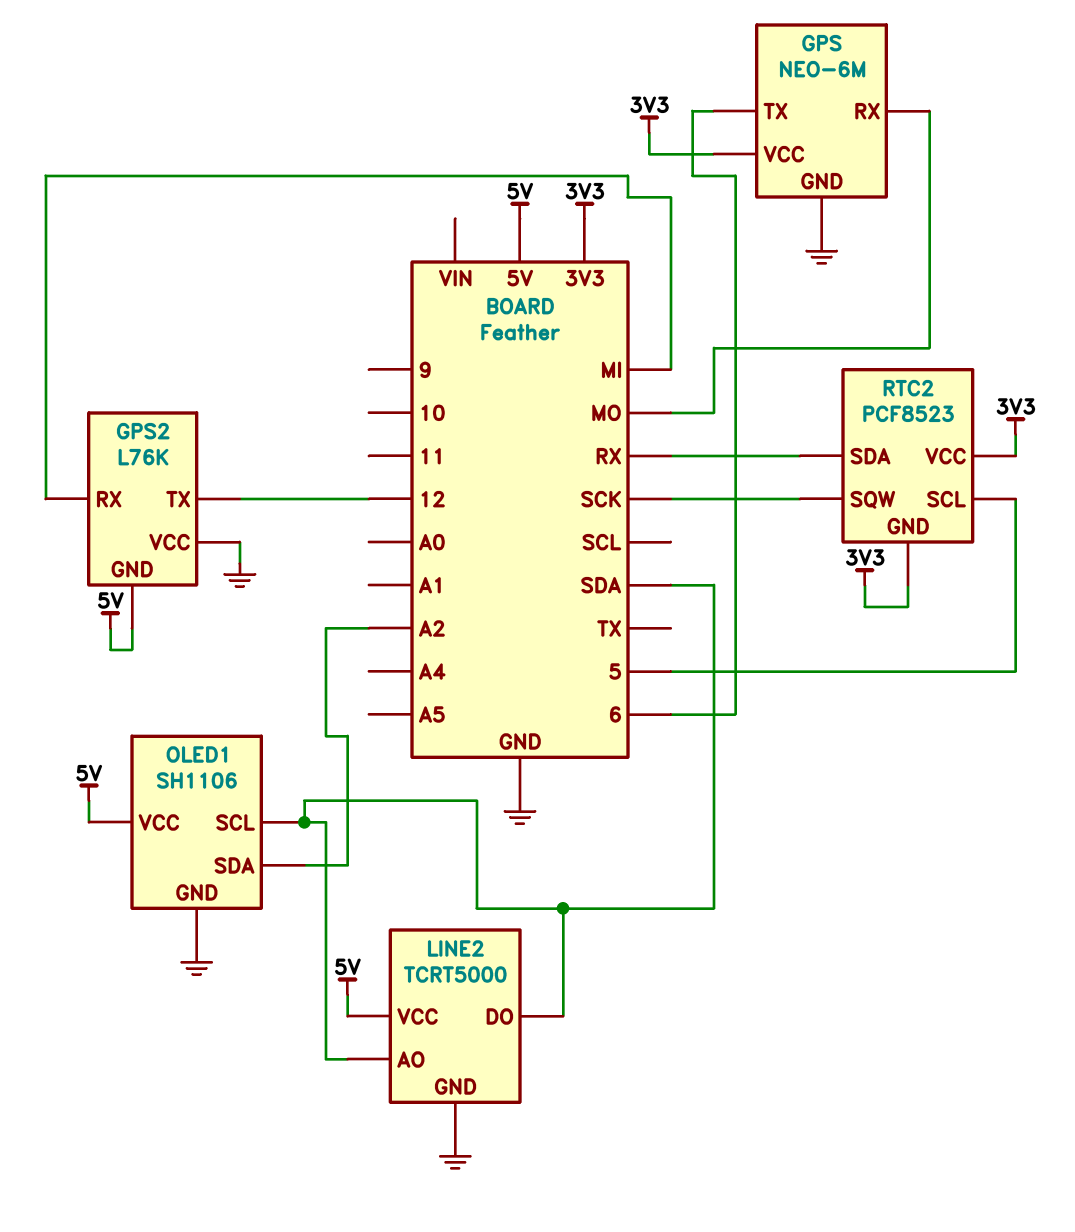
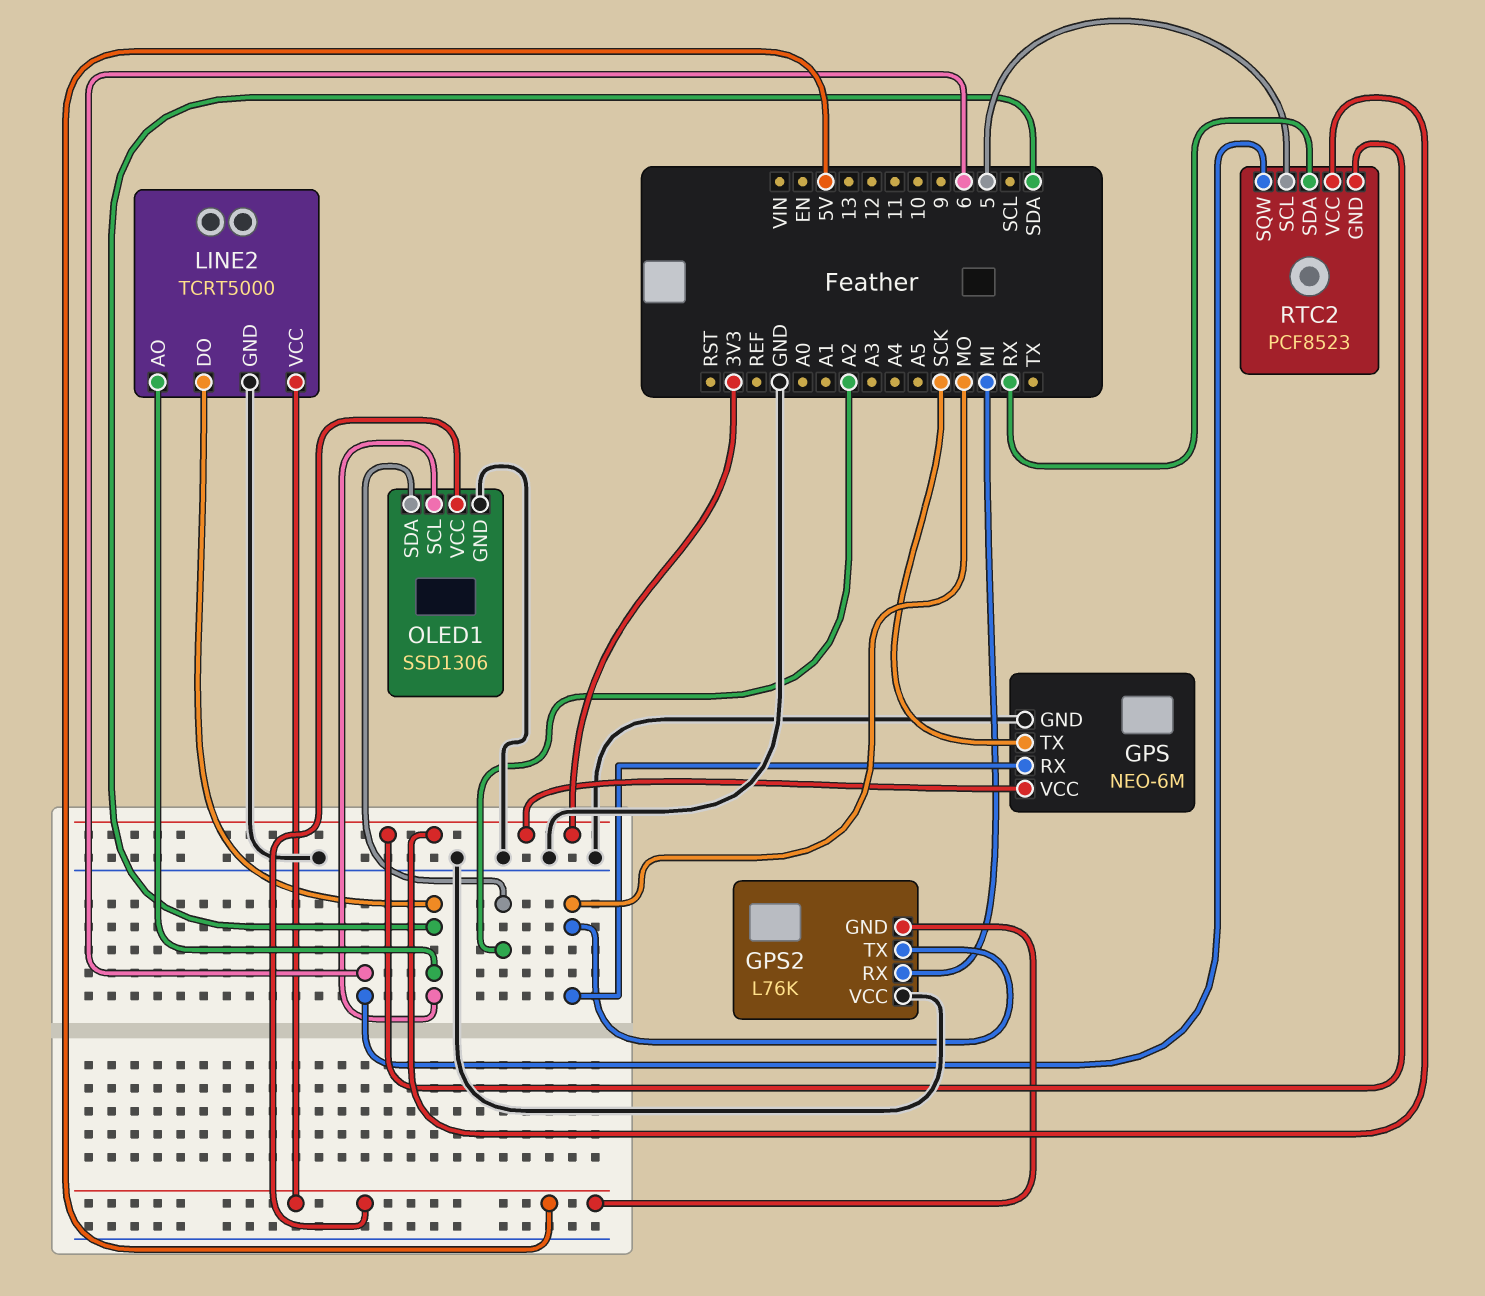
GPS pin TX: 6 -> SCK
GPS2 pin TX: 12 -> MO
OLED1: SH1106 -> SSD1306
RTC2 pin SQW: SCK -> 6

